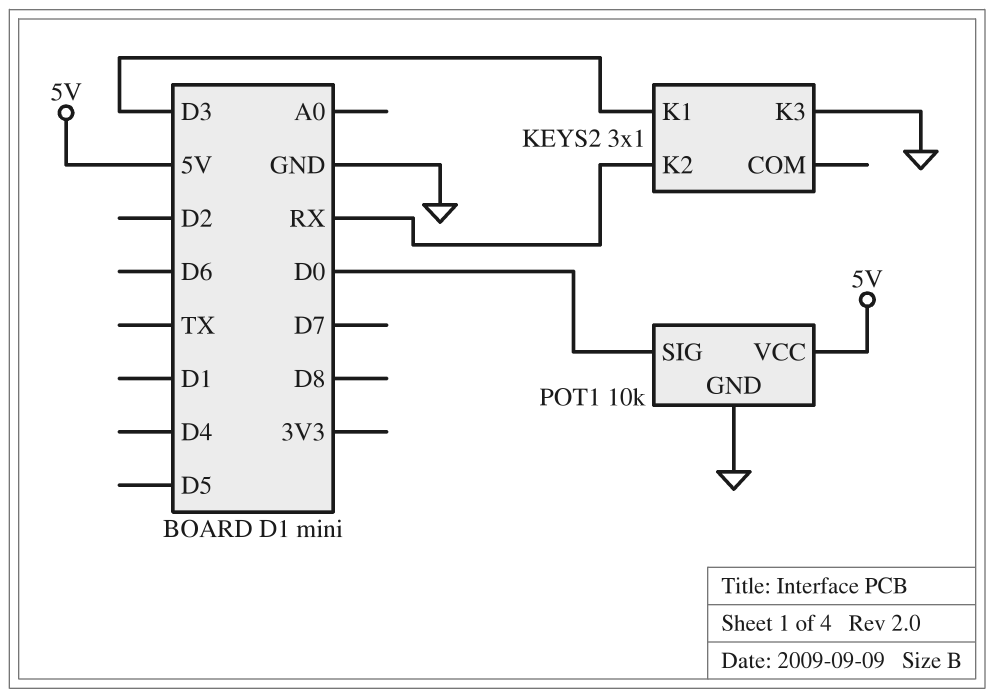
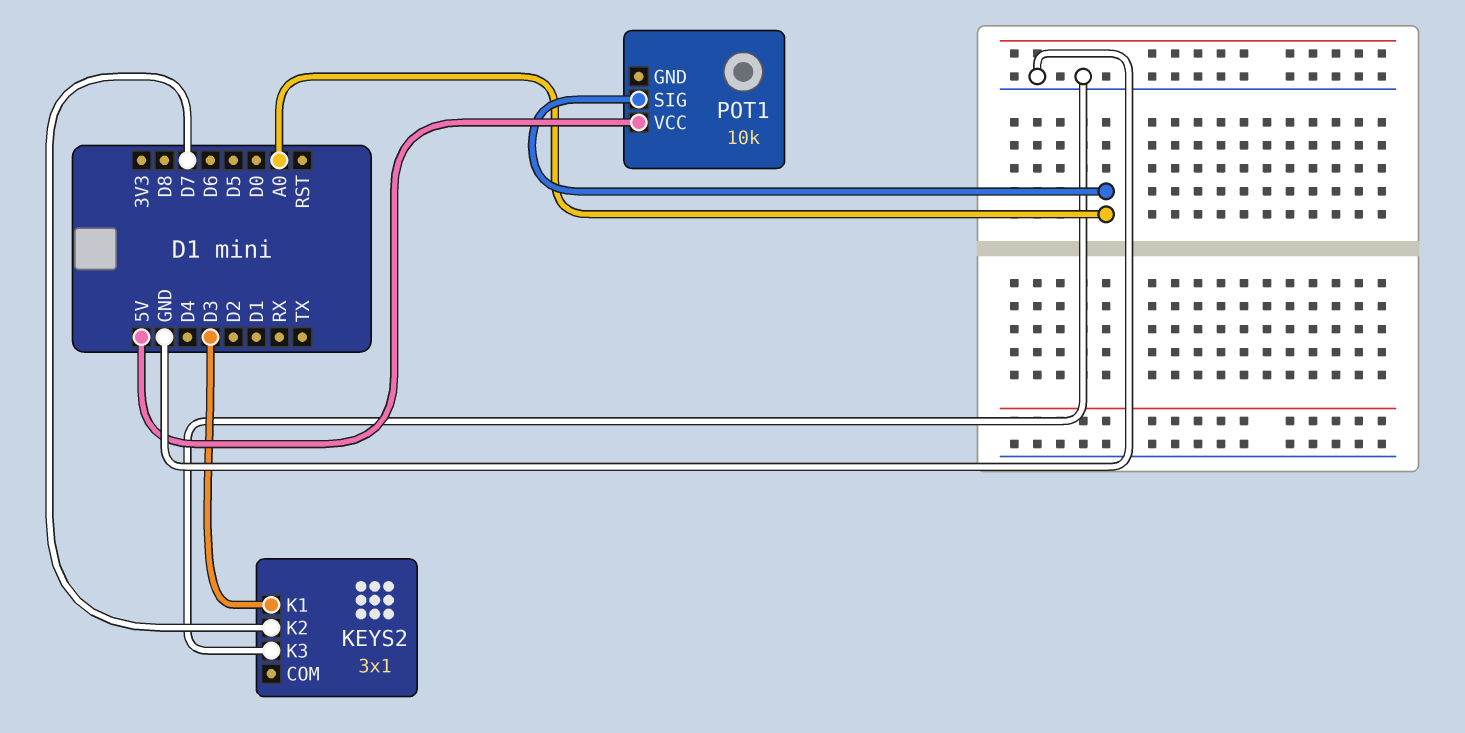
KEYS2 pin K2: RX -> D7
POT1 pin GND: GND -> none
POT1 pin SIG: D0 -> A0

